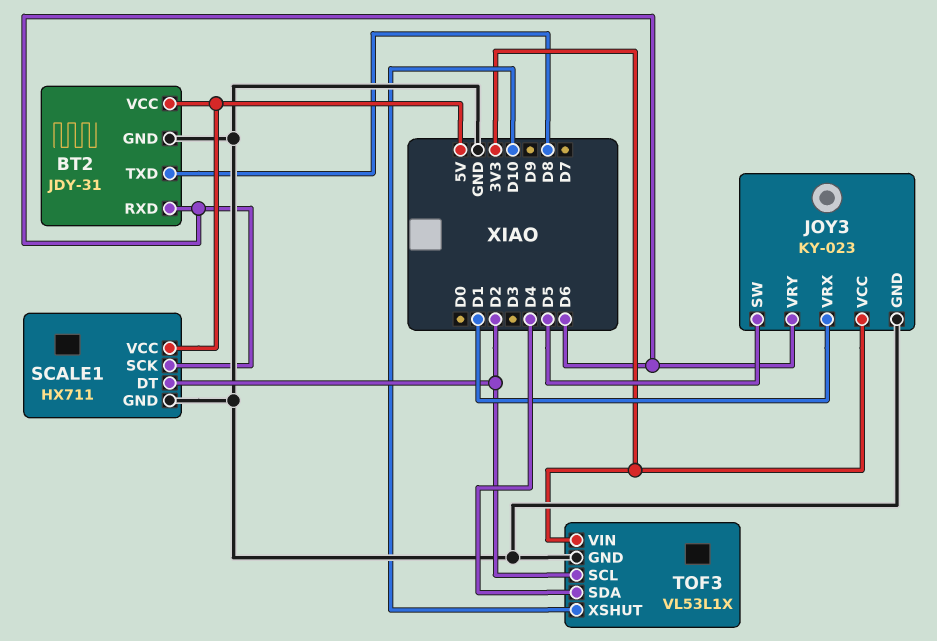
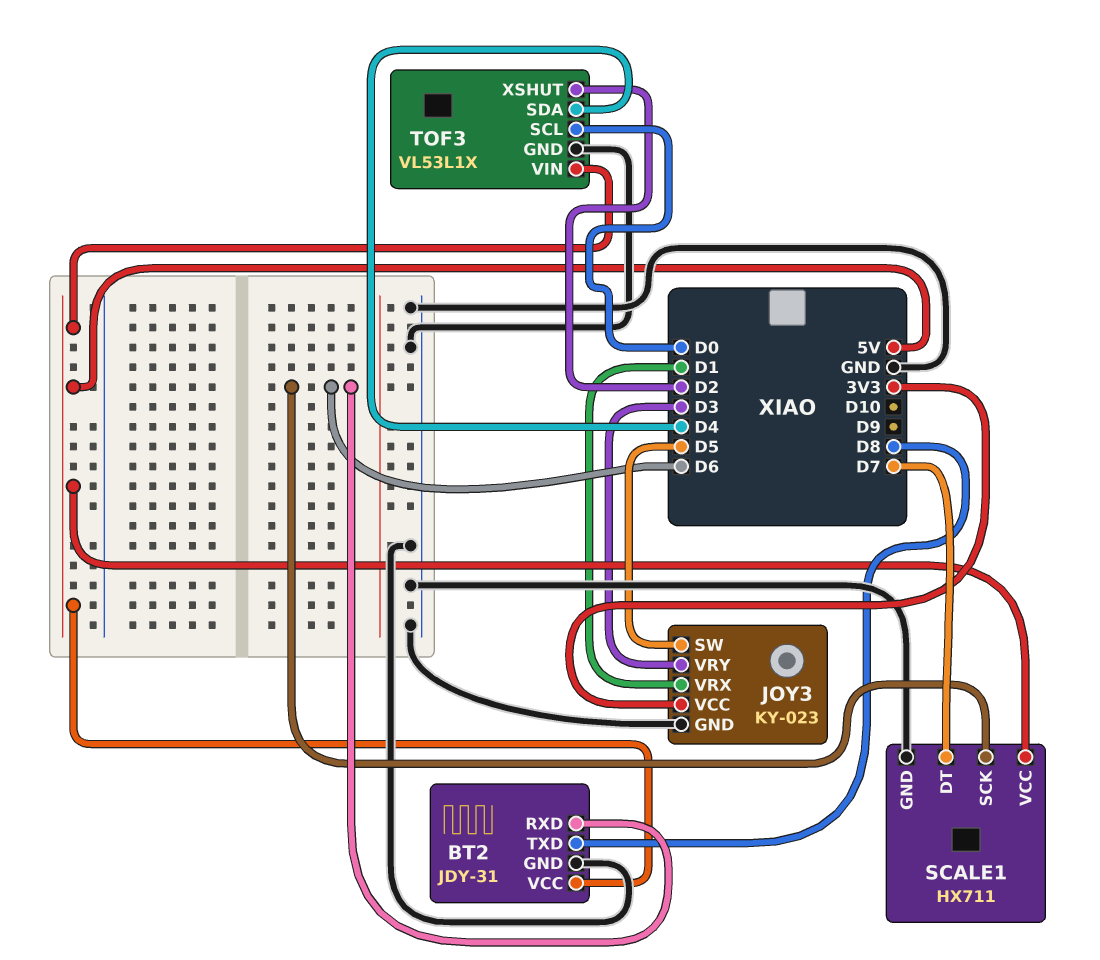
JOY3 pin VRY: D6 -> D3
SCALE1 pin DT: D2 -> D7
TOF3 pin SCL: D2 -> D0
TOF3 pin VIN: 3V3 -> 5V
TOF3 pin XSHUT: D10 -> D2

